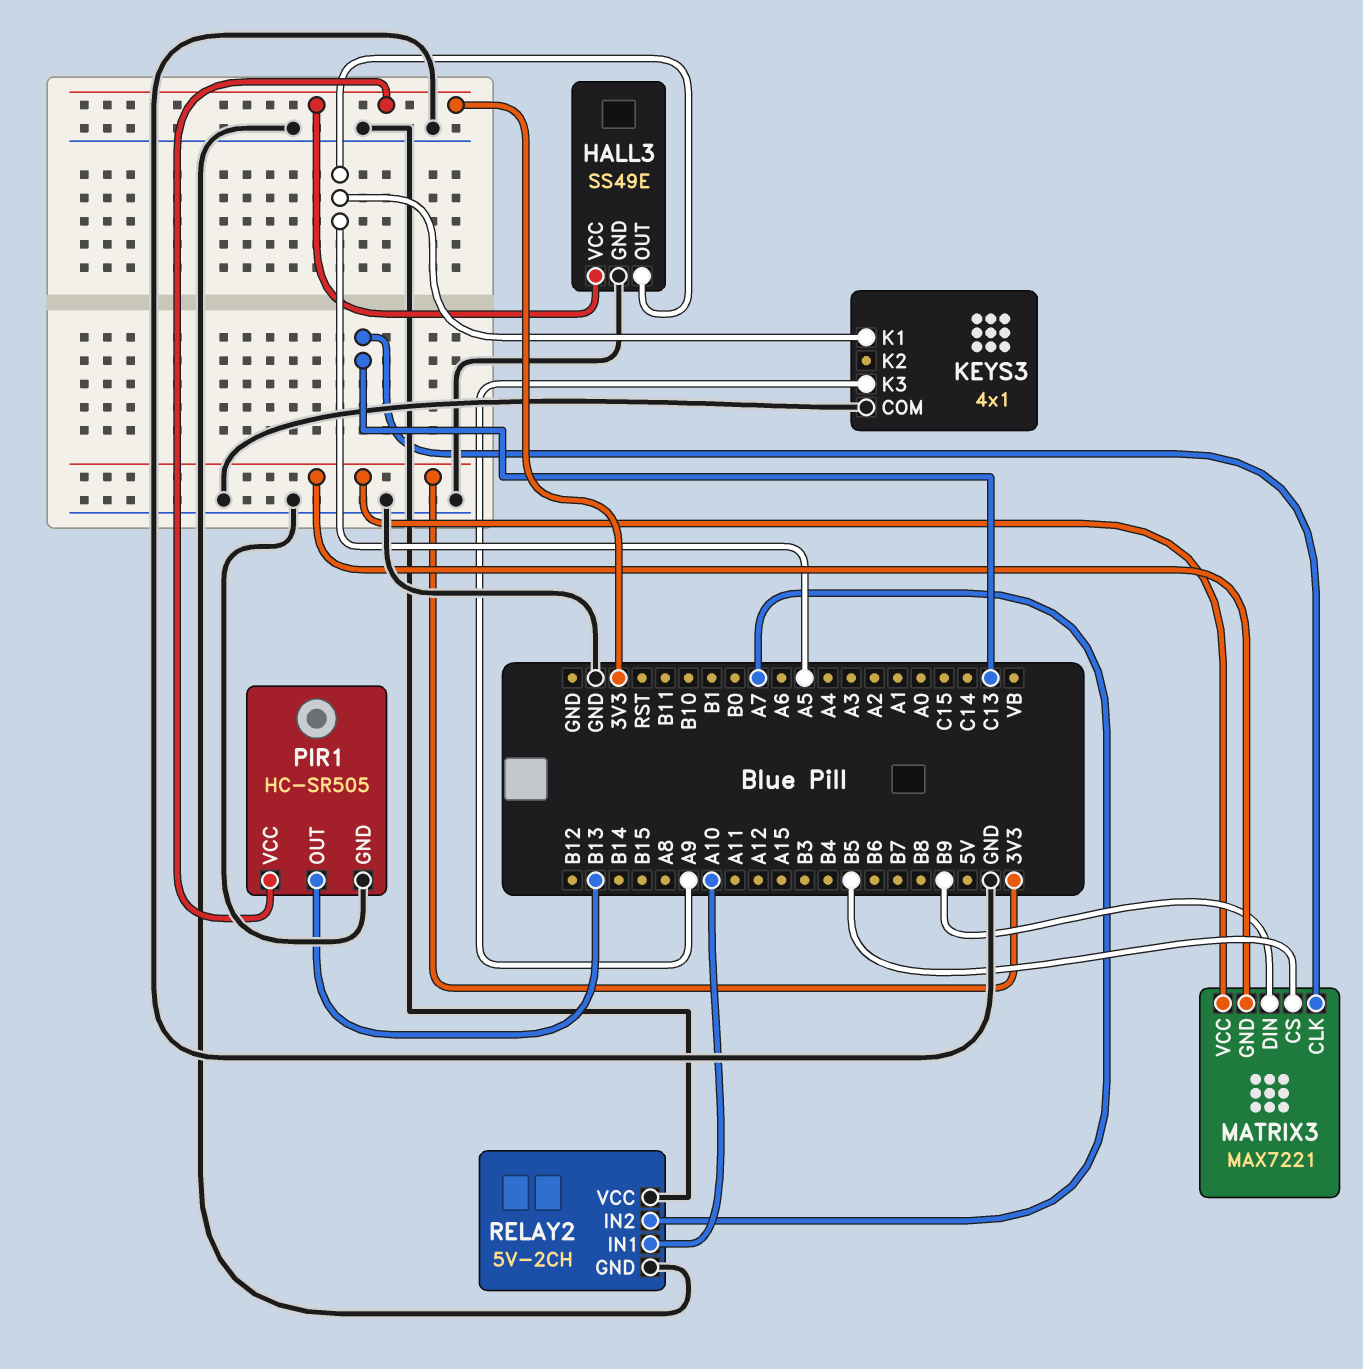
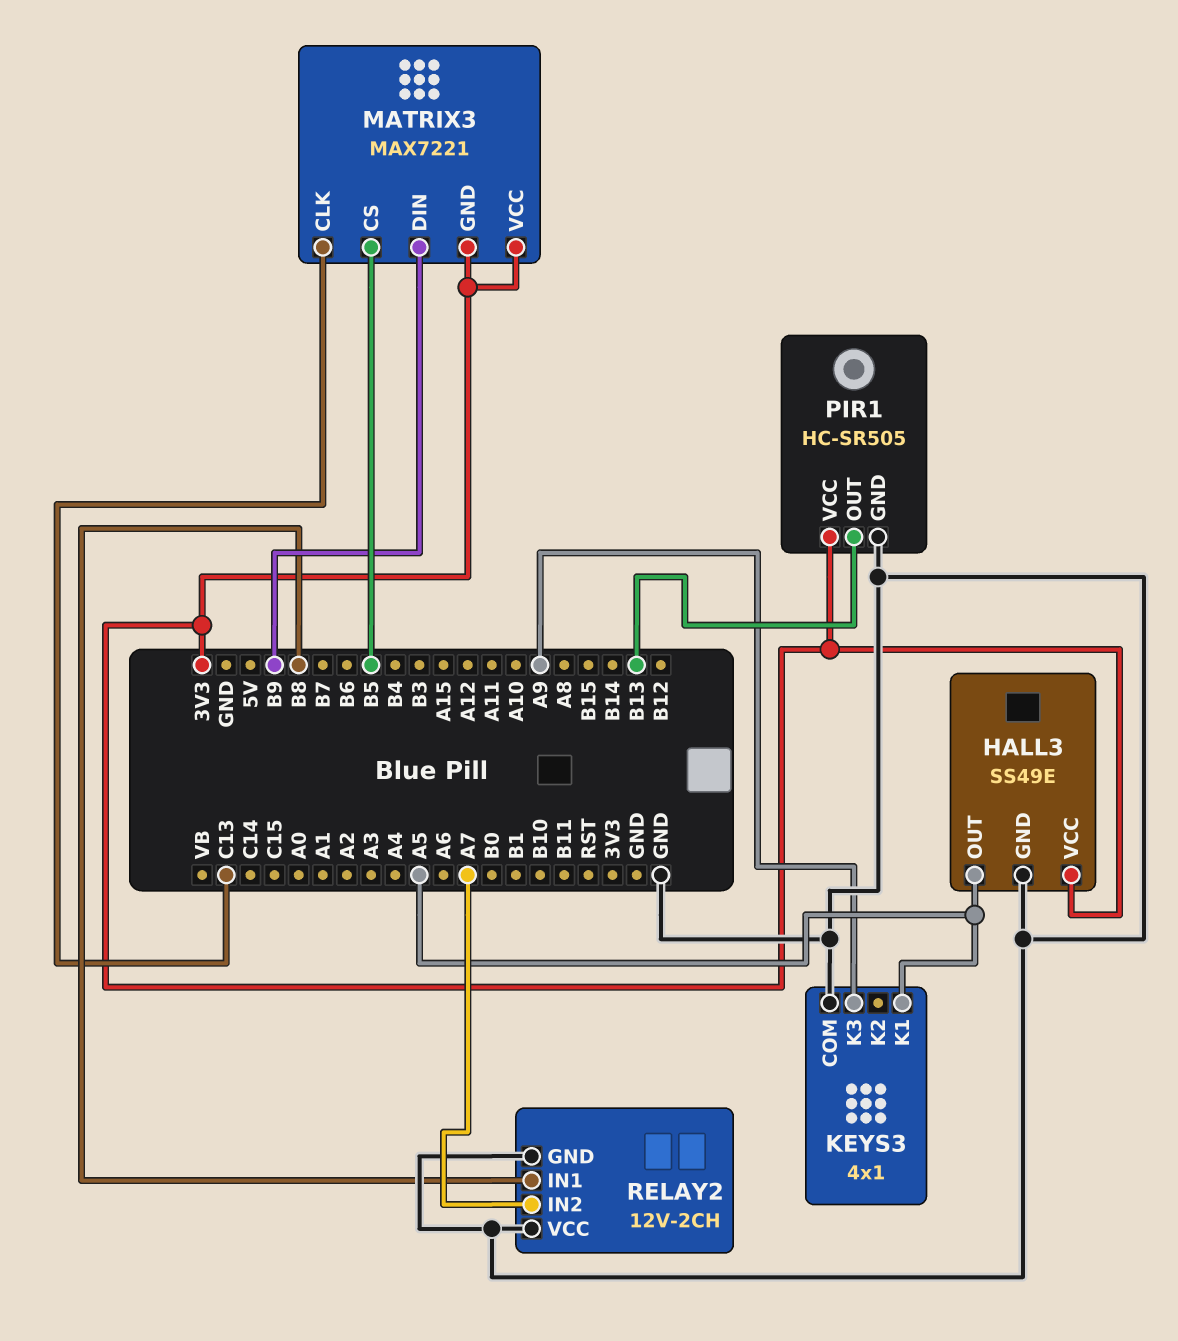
RELAY2: 5V-2CH -> 12V-2CH
RELAY2 pin IN1: A10 -> B8

